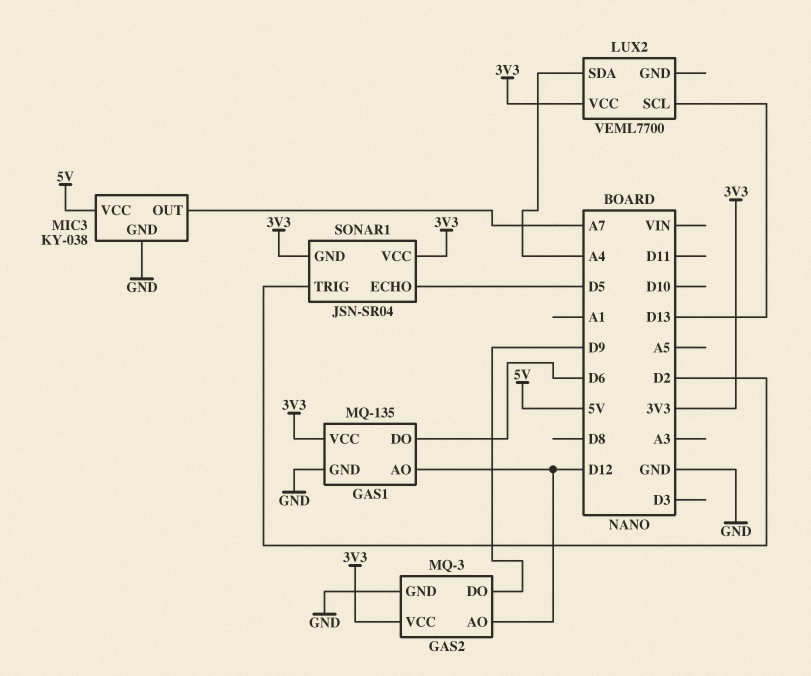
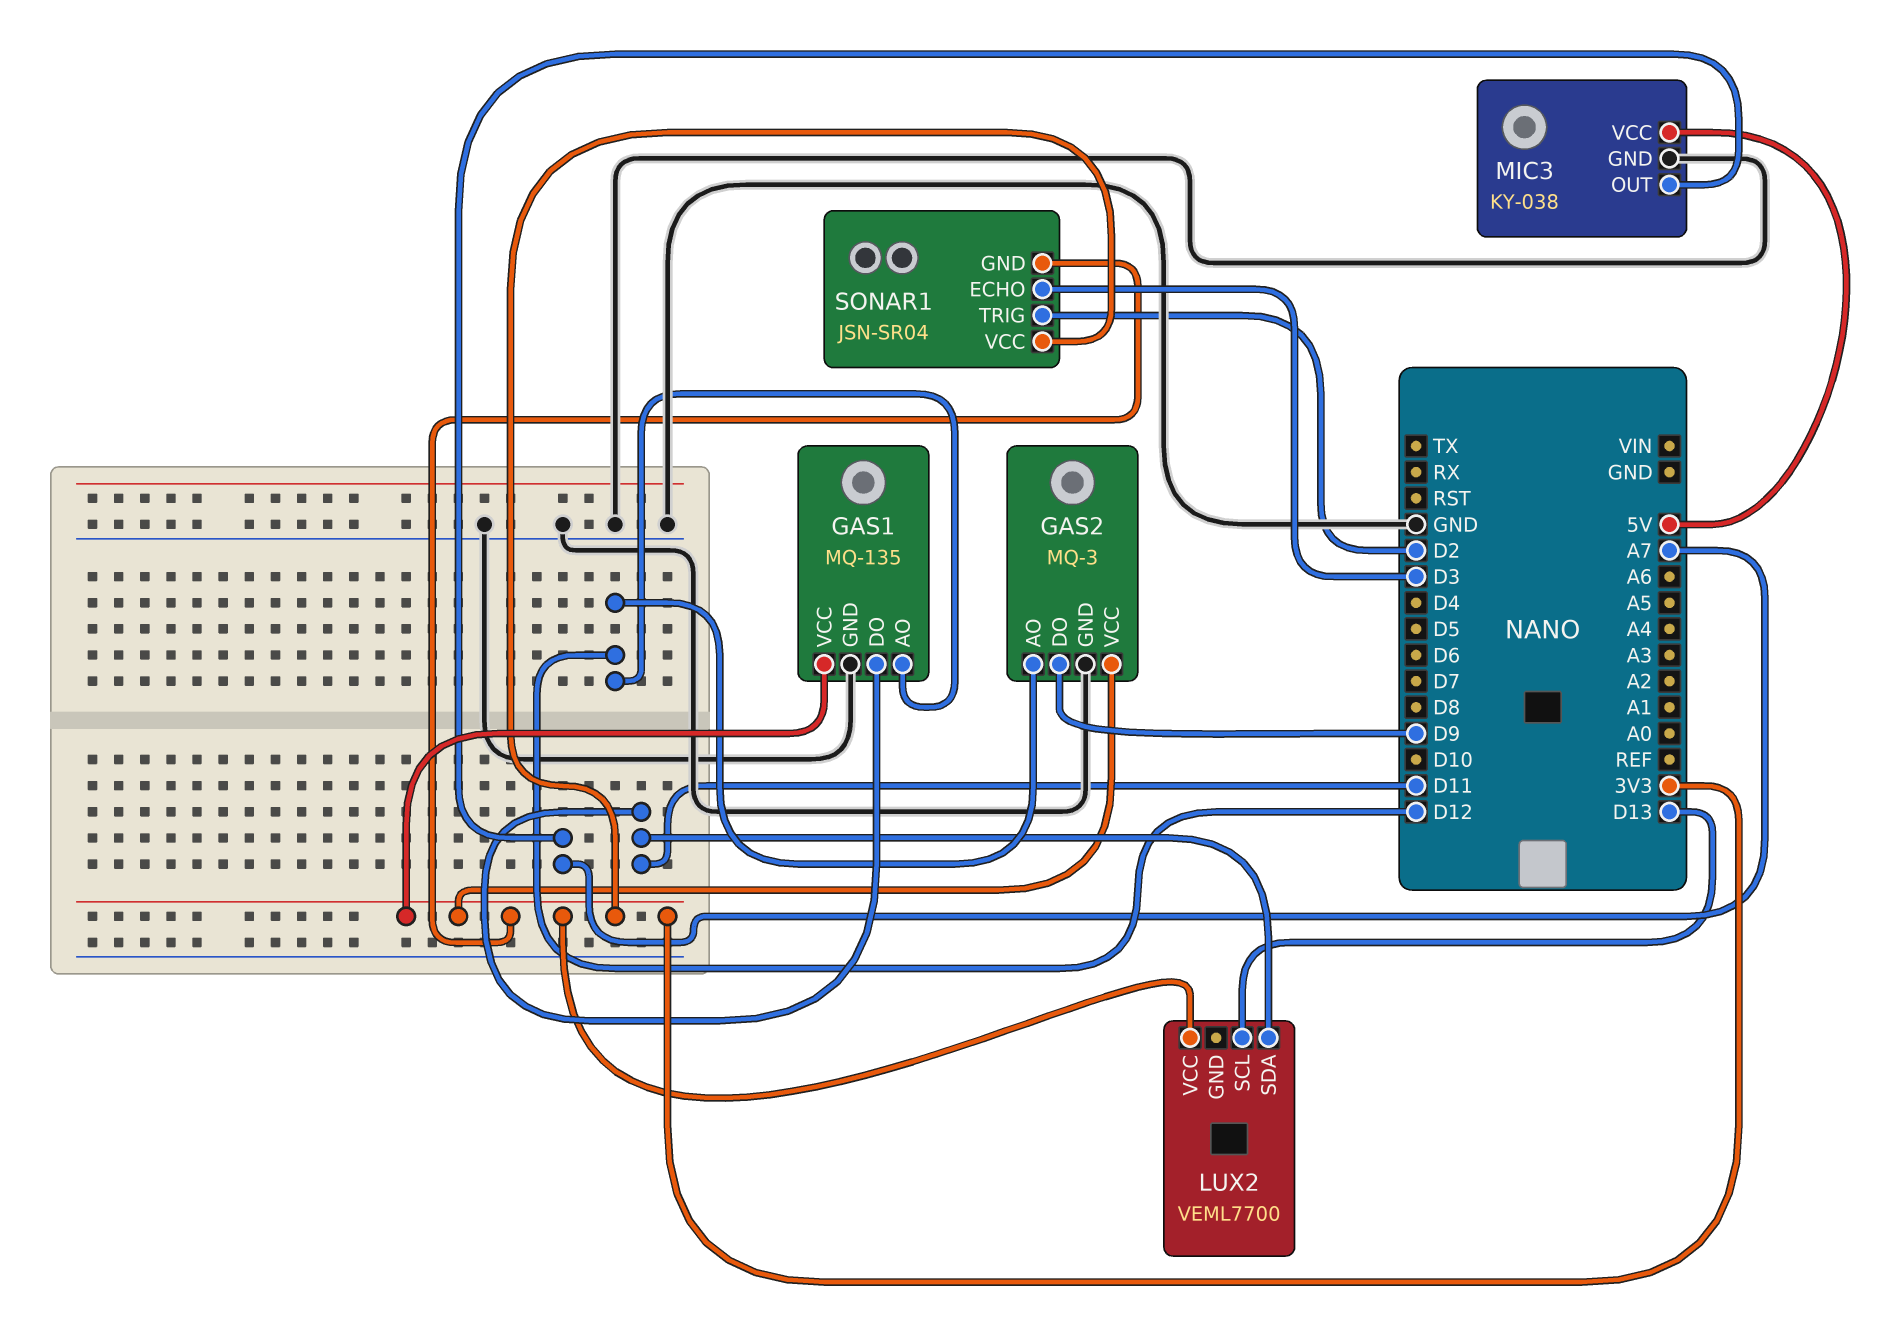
GAS1 pin DO: D6 -> D11
LUX2 pin SDA: A4 -> D11
SONAR1 pin ECHO: D5 -> D3

